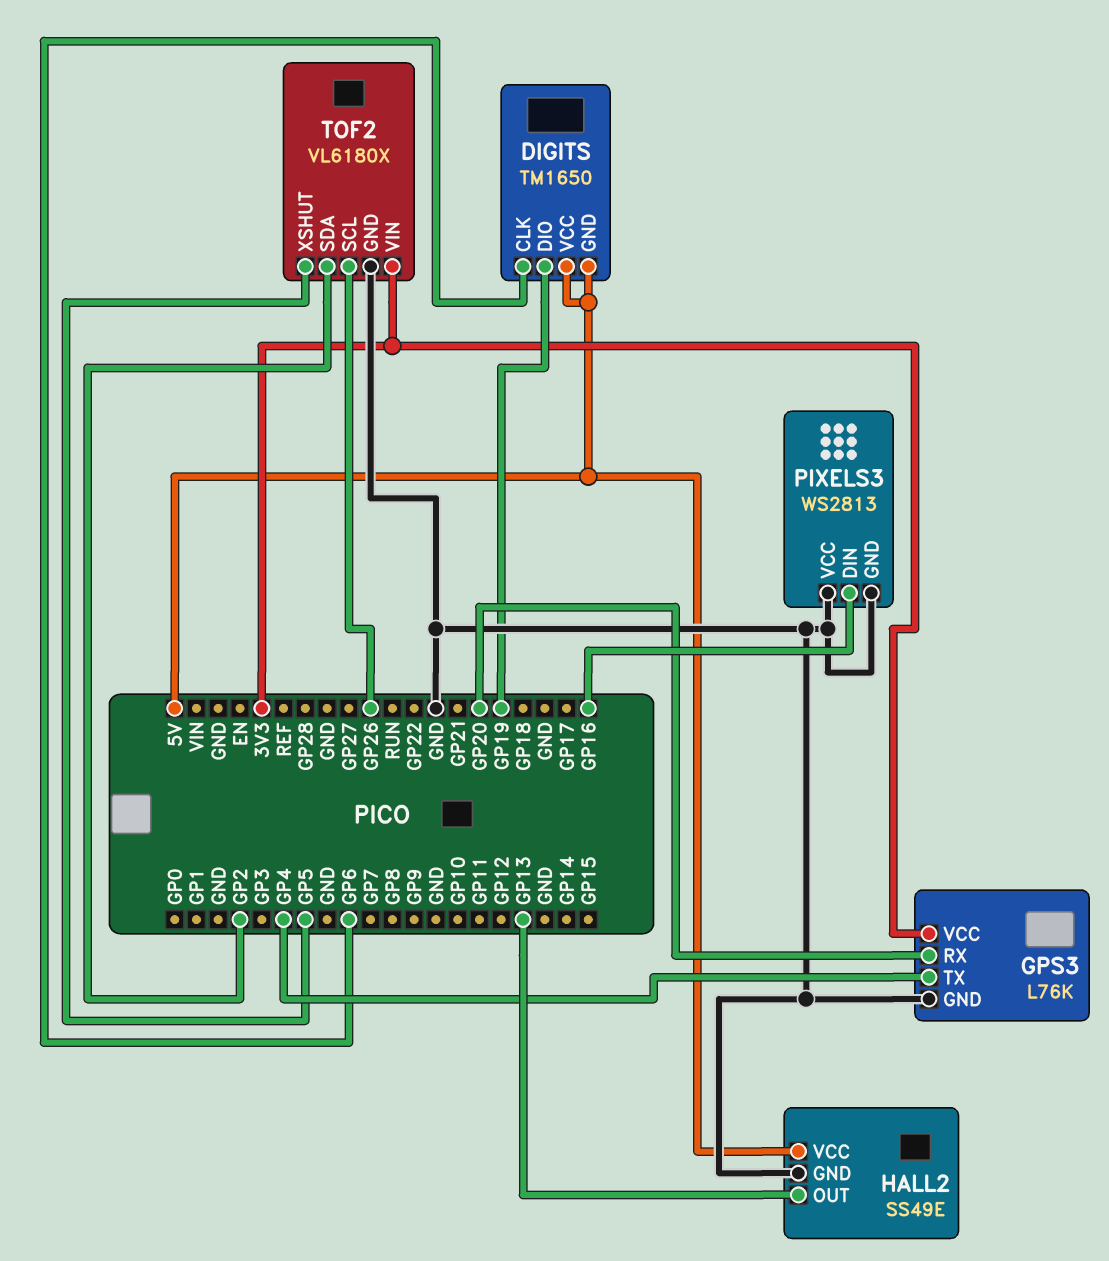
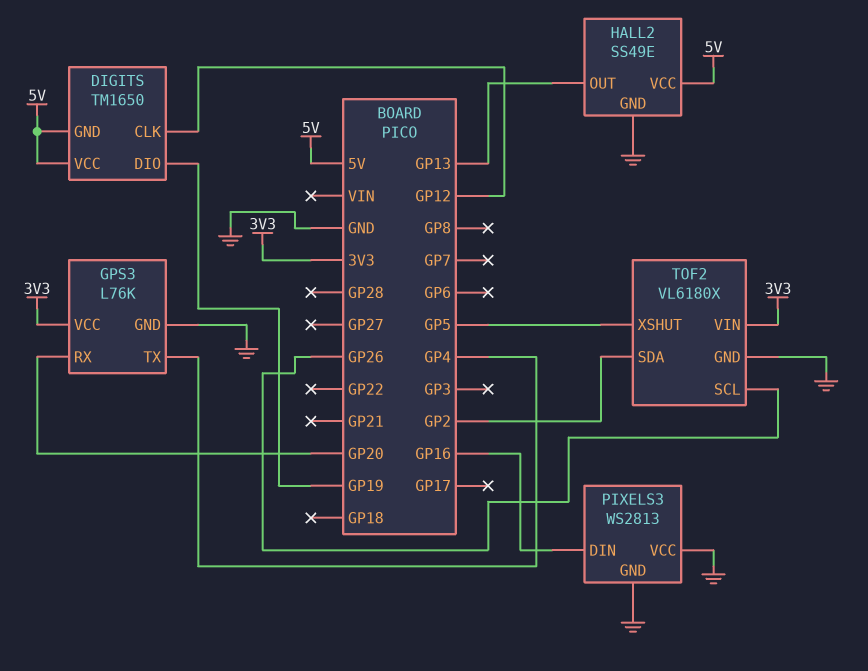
DIGITS pin CLK: GP6 -> GP12

